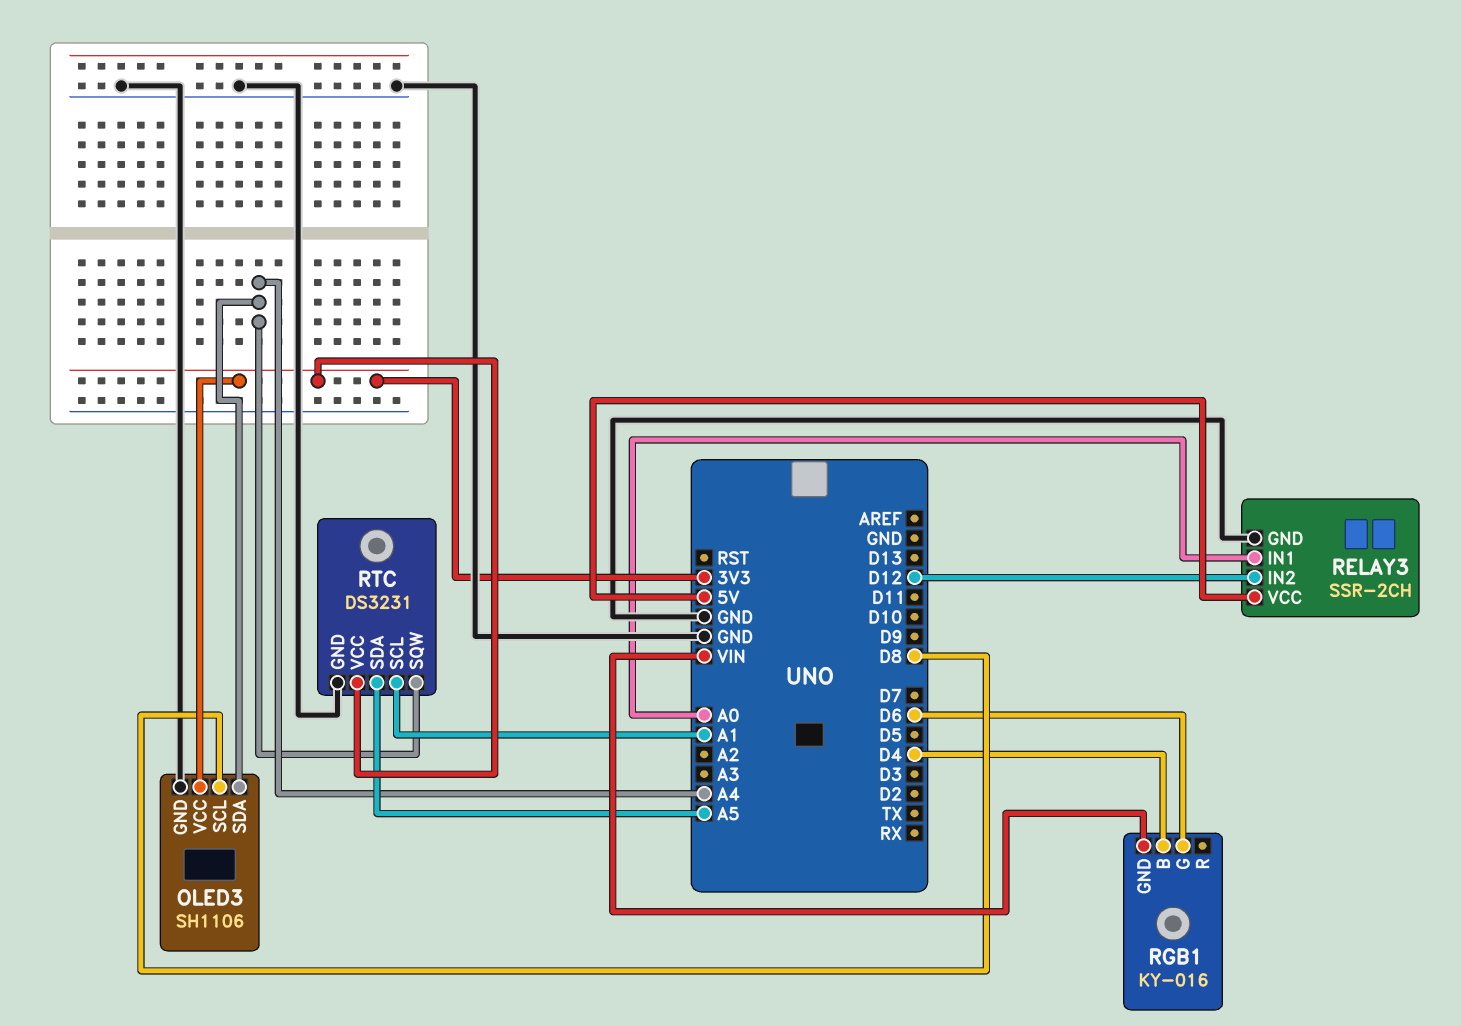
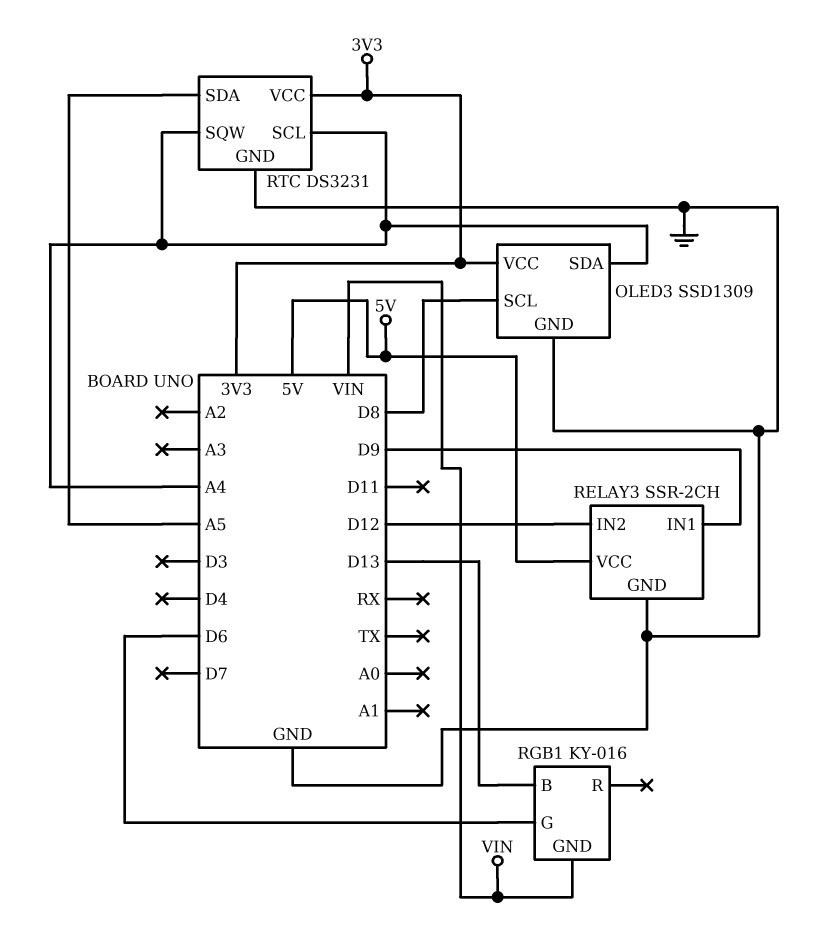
OLED3: SH1106 -> SSD1309
RELAY3 pin IN1: A0 -> D9
RGB1 pin B: D4 -> D13
RTC pin SCL: A1 -> A4

